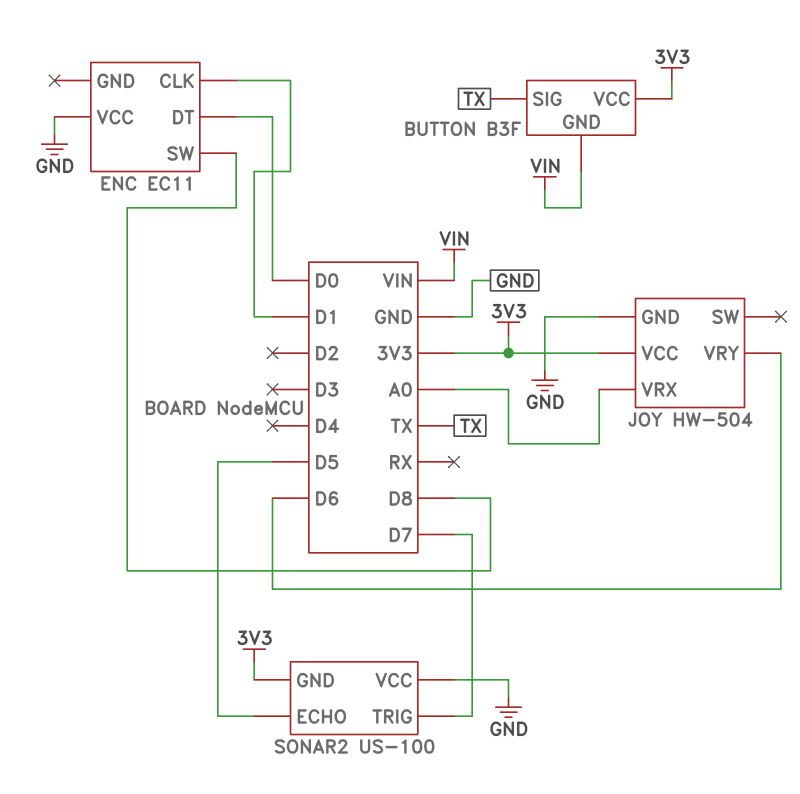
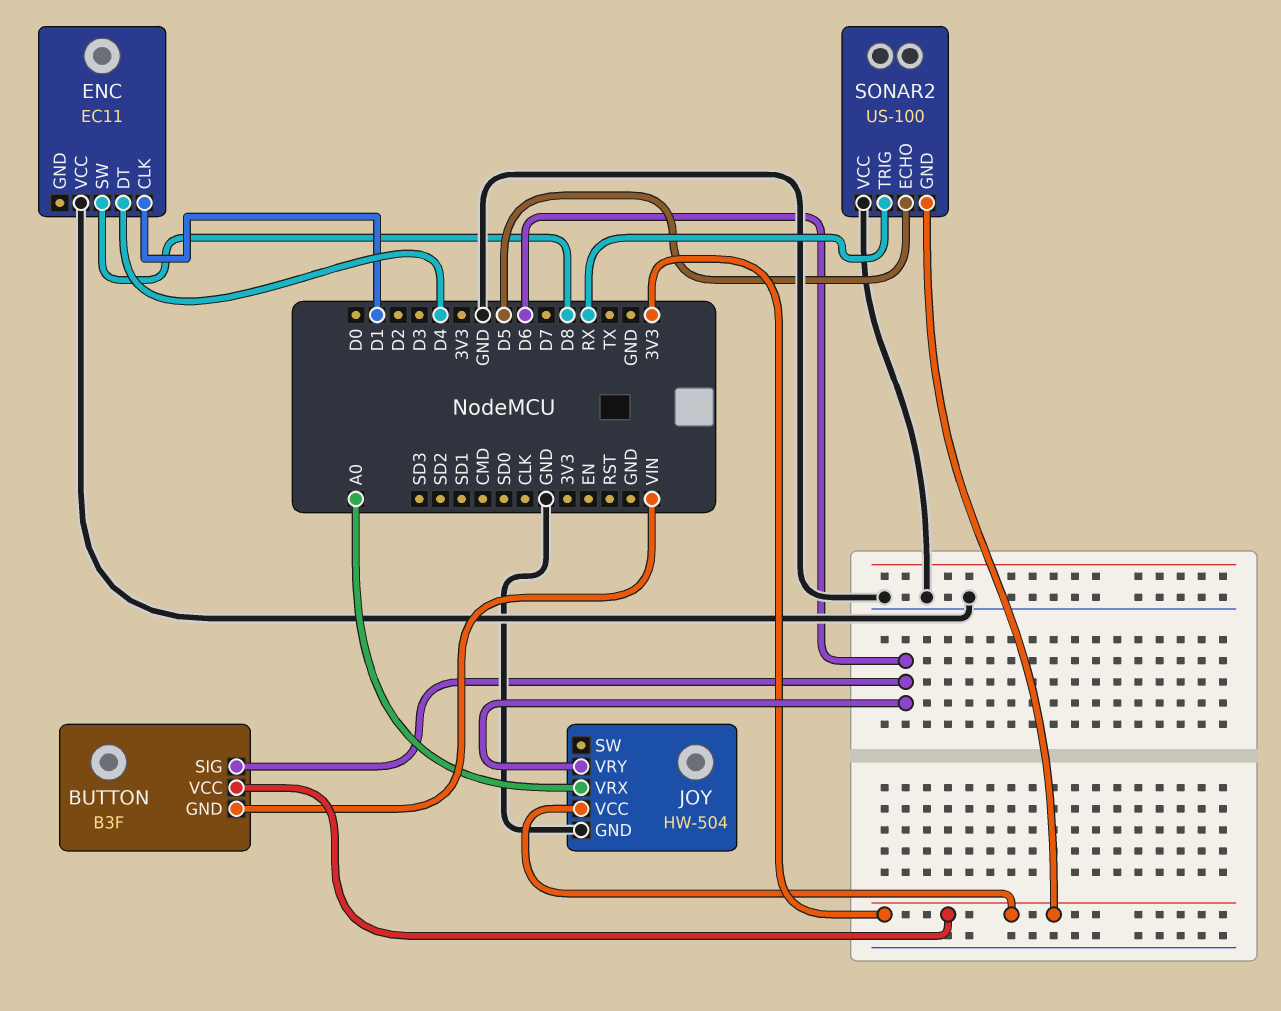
BUTTON pin SIG: TX -> D6
ENC pin DT: D0 -> D4
SONAR2 pin TRIG: D7 -> RX

